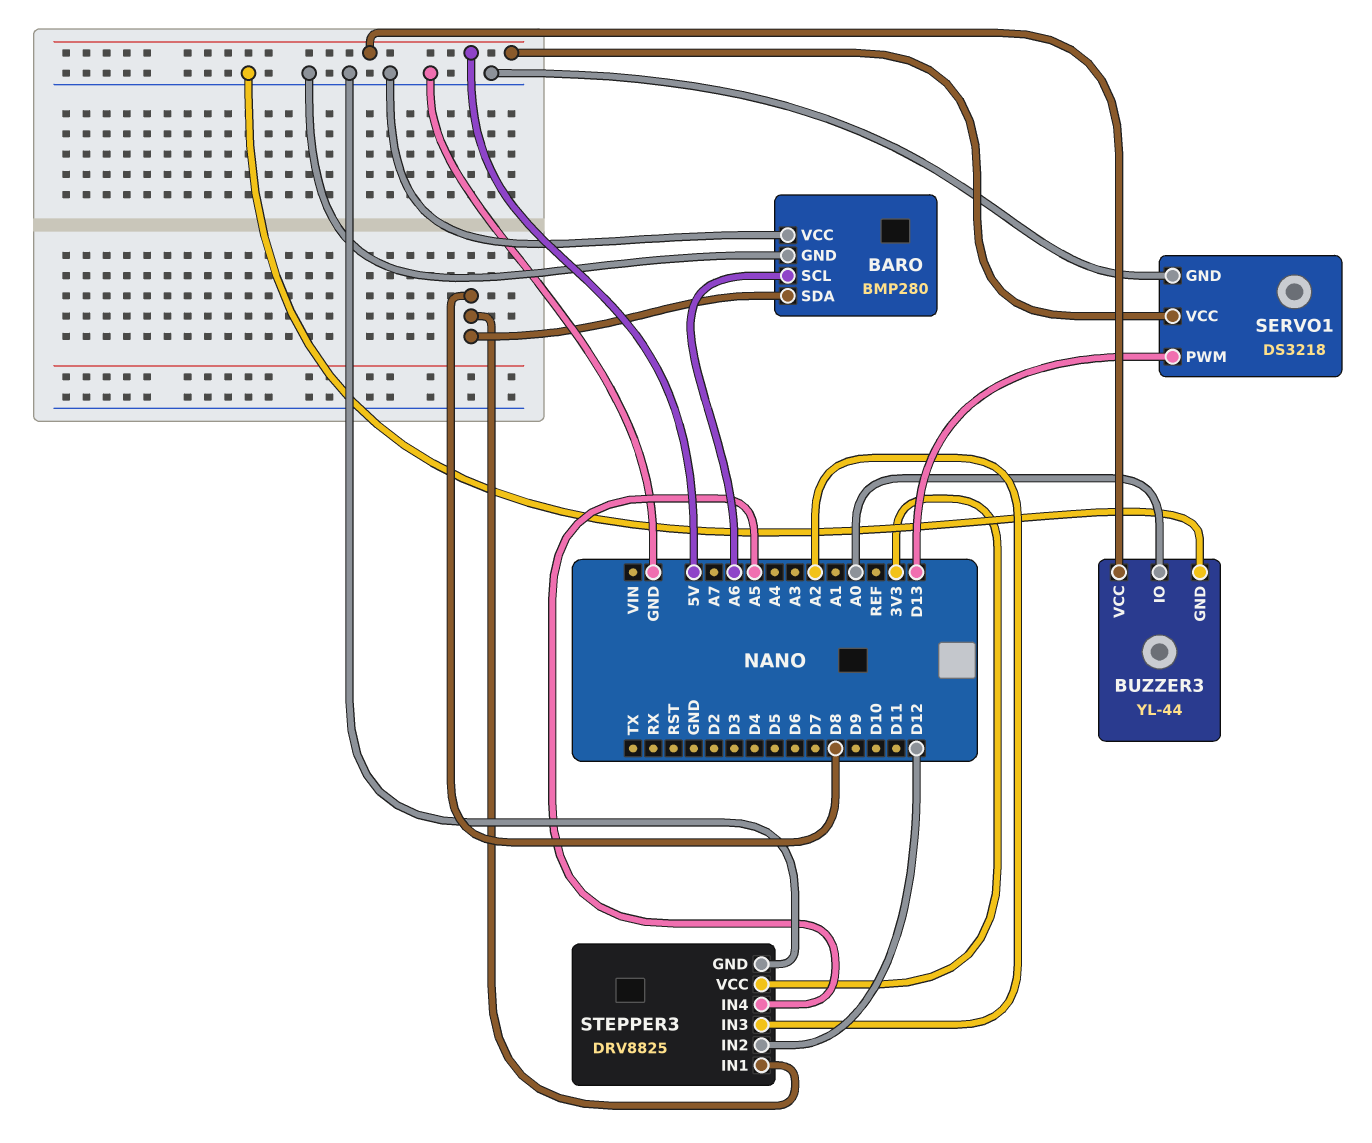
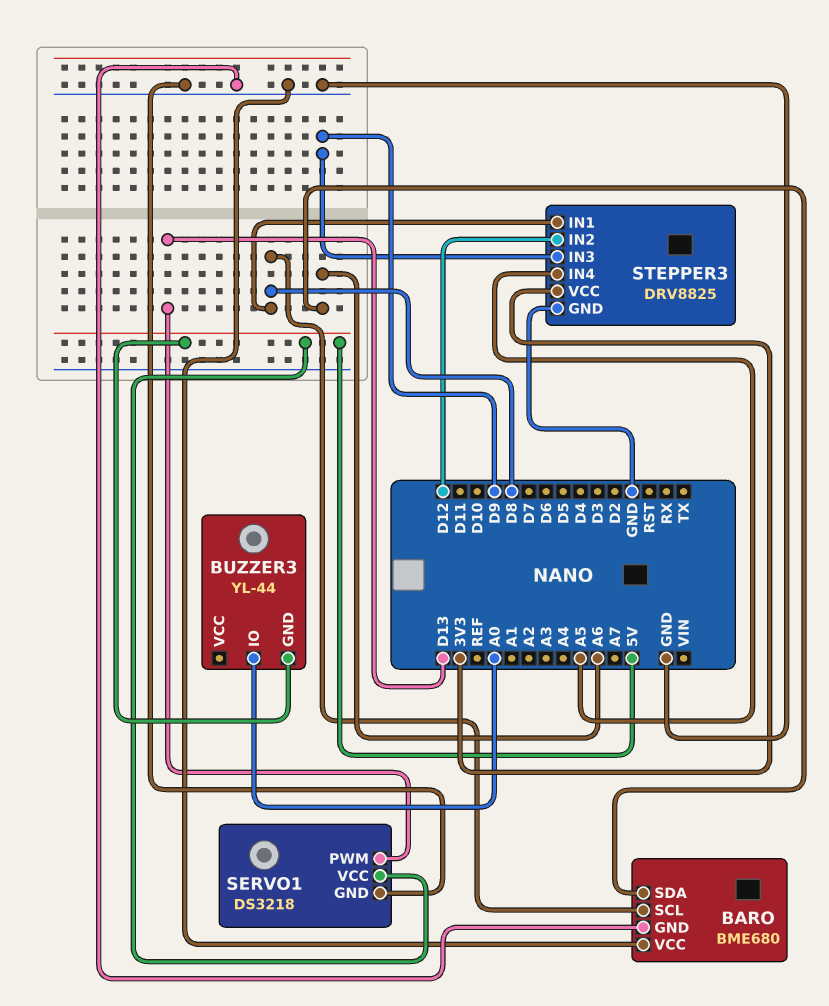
BARO: BMP280 -> BME680
BARO pin SCL: A6 -> D8
BARO pin SDA: D8 -> A6
BUZZER3 pin GND: GND -> 5V
BUZZER3 pin VCC: 5V -> none
STEPPER3 pin IN3: A2 -> D9

